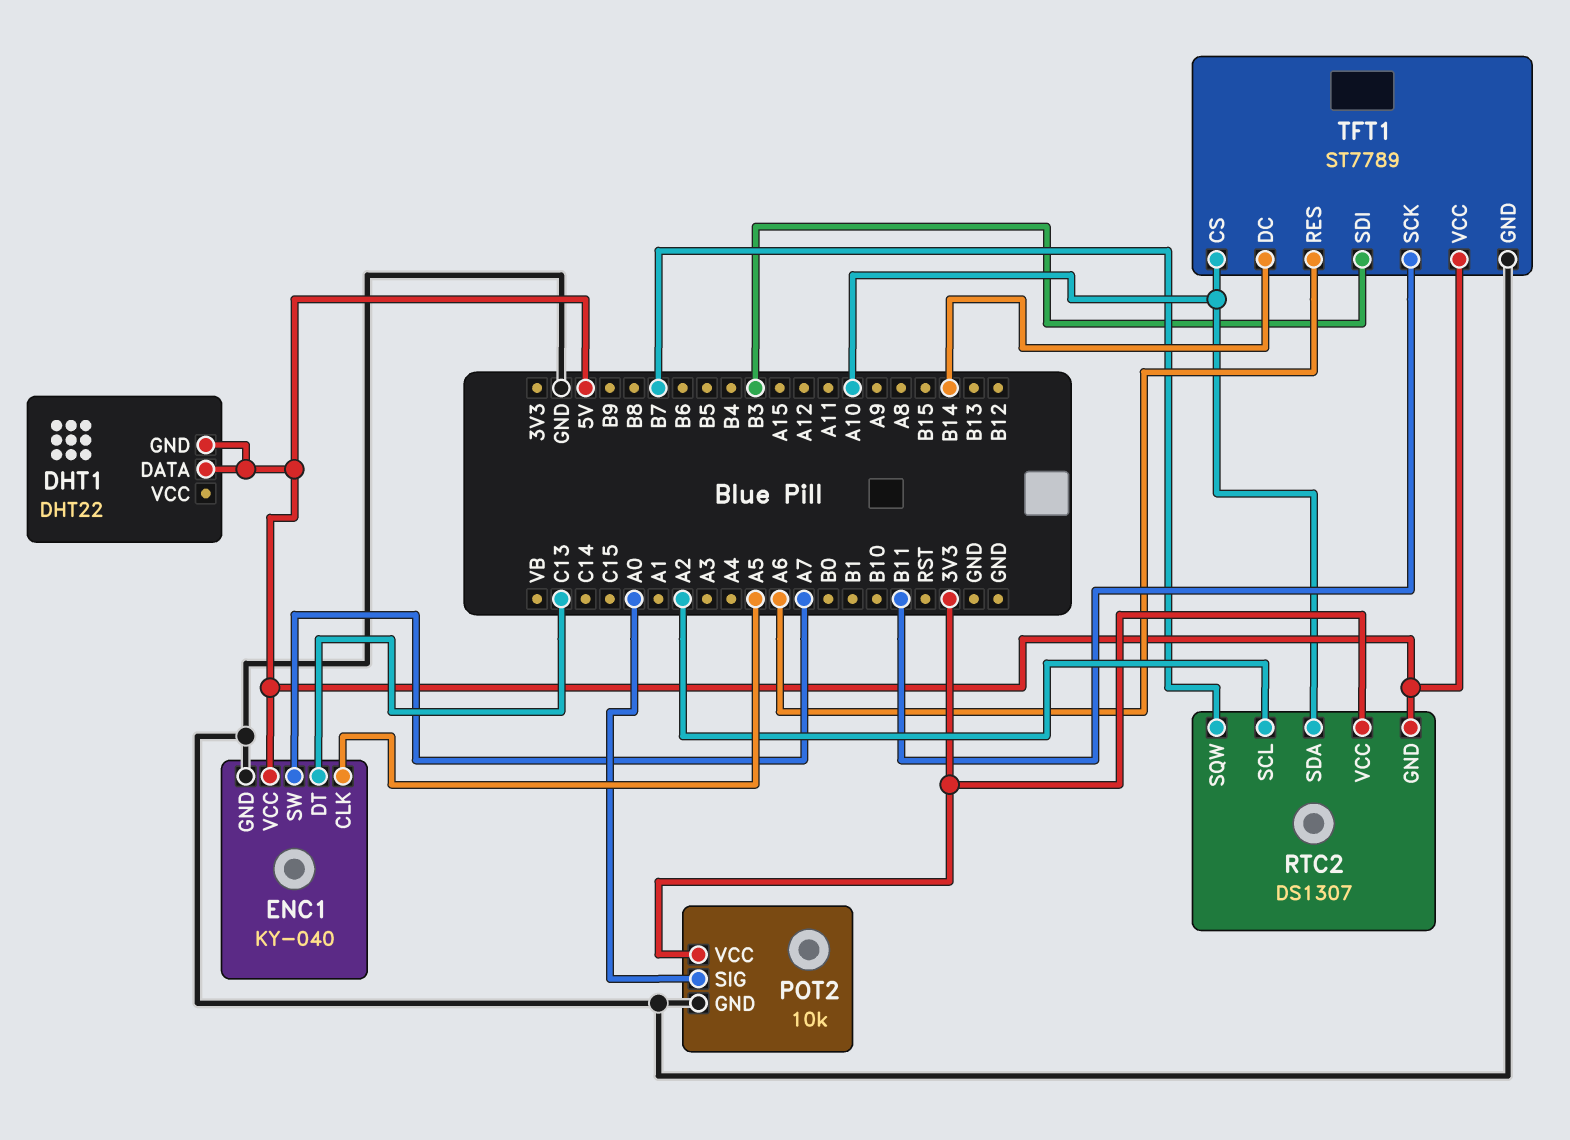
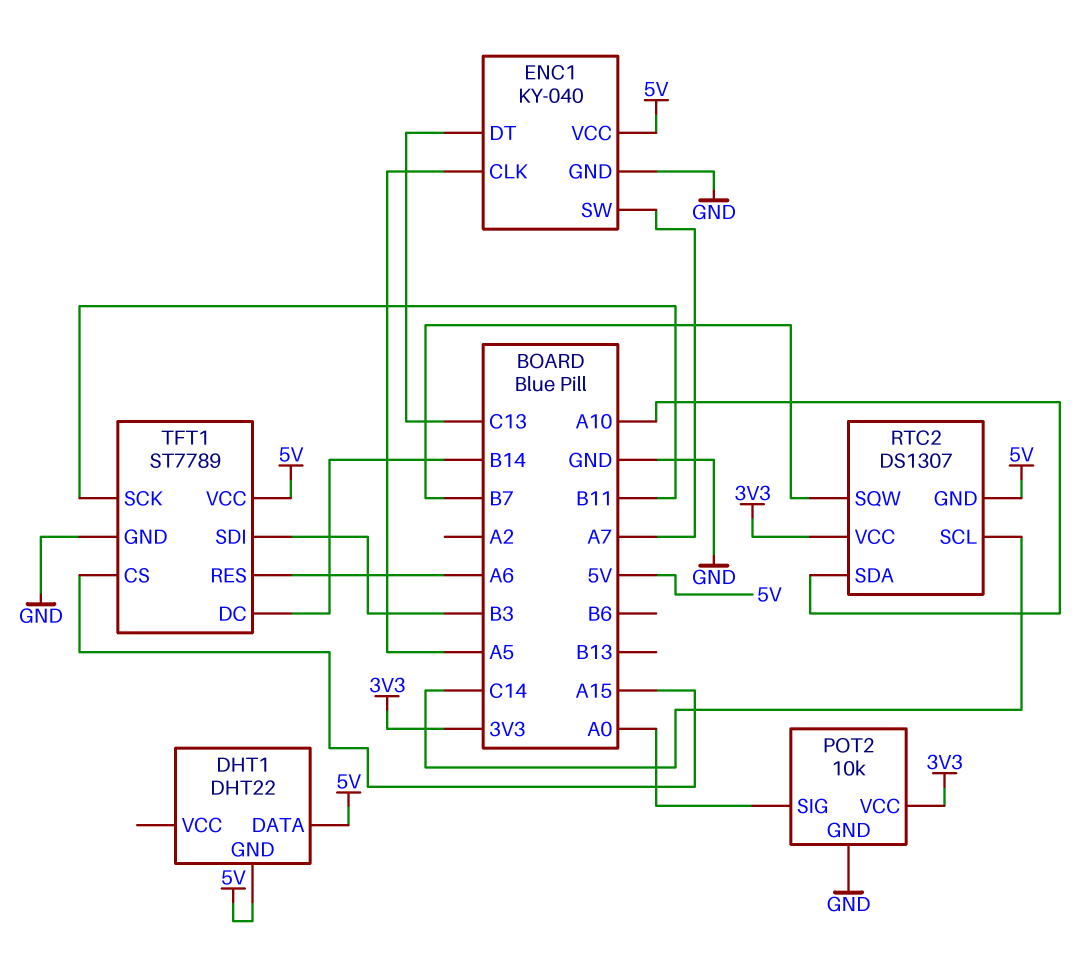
RTC2 pin SCL: A2 -> C14
TFT1 pin CS: A10 -> A15

